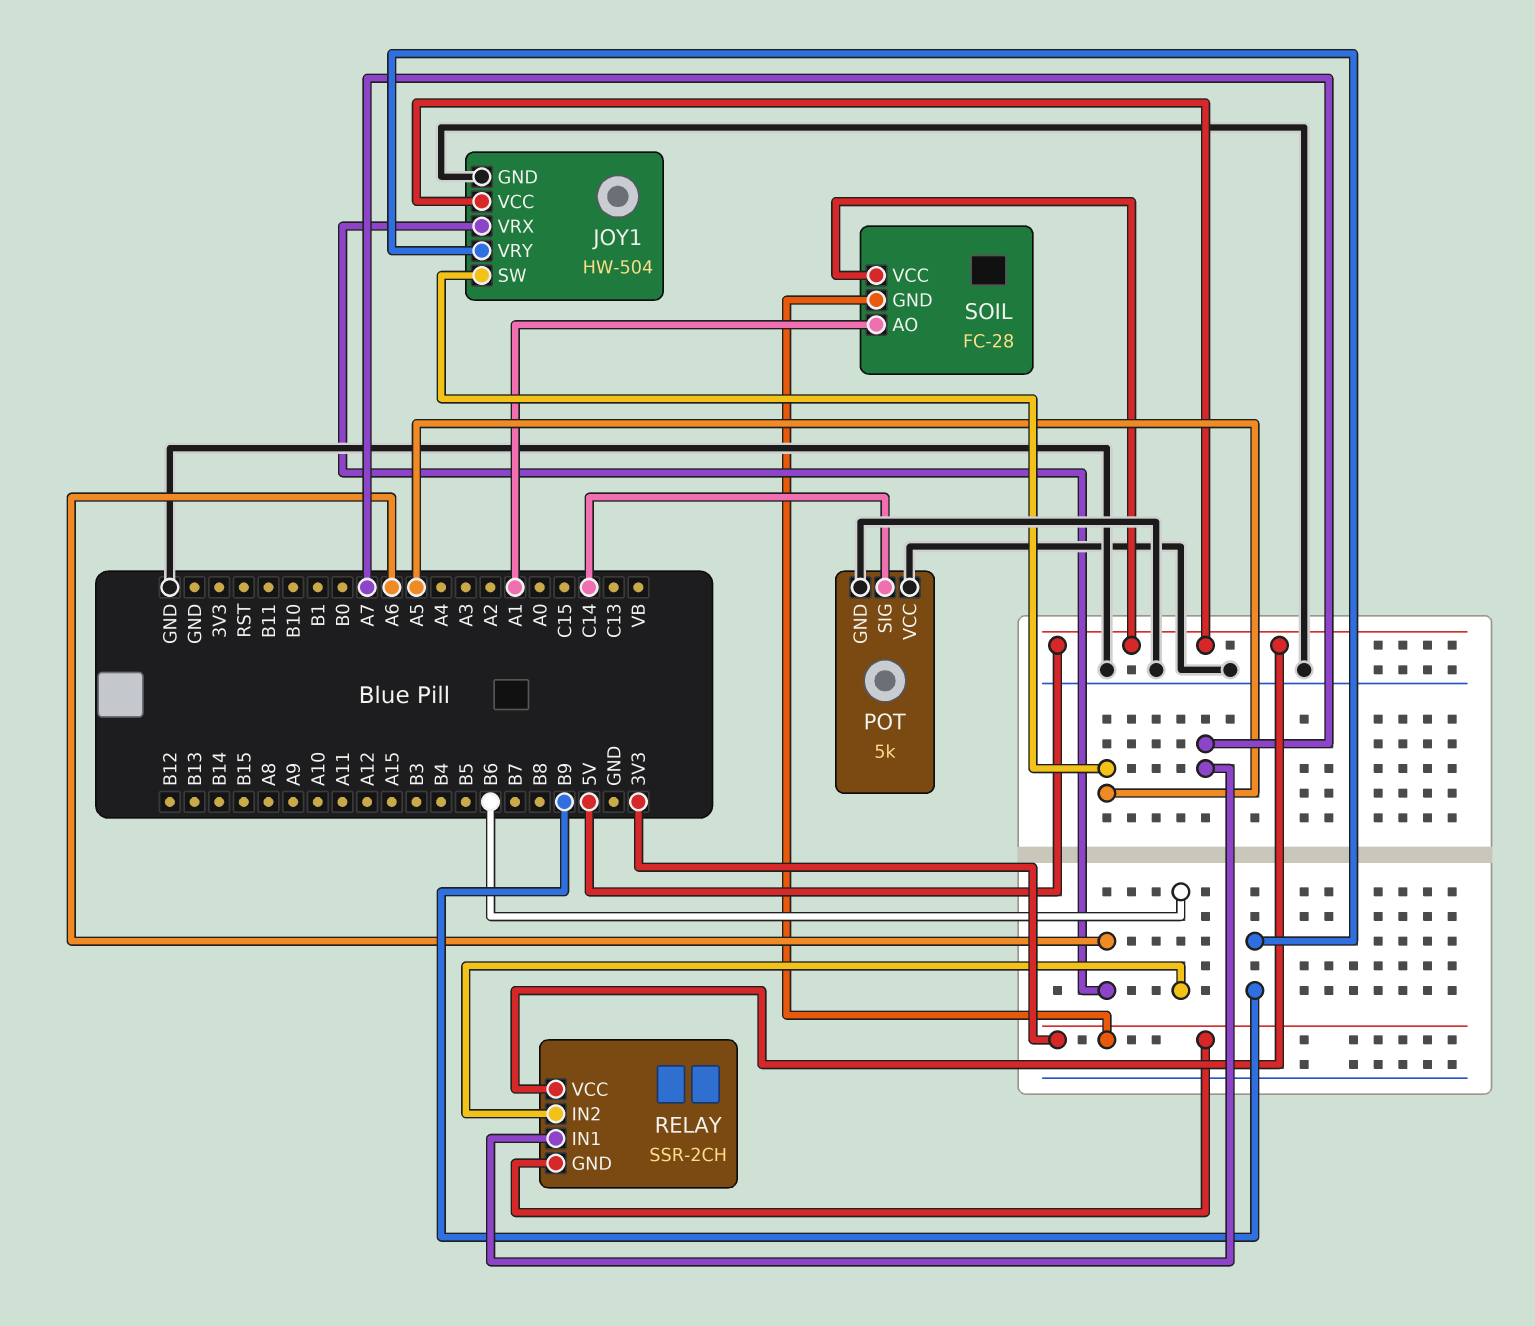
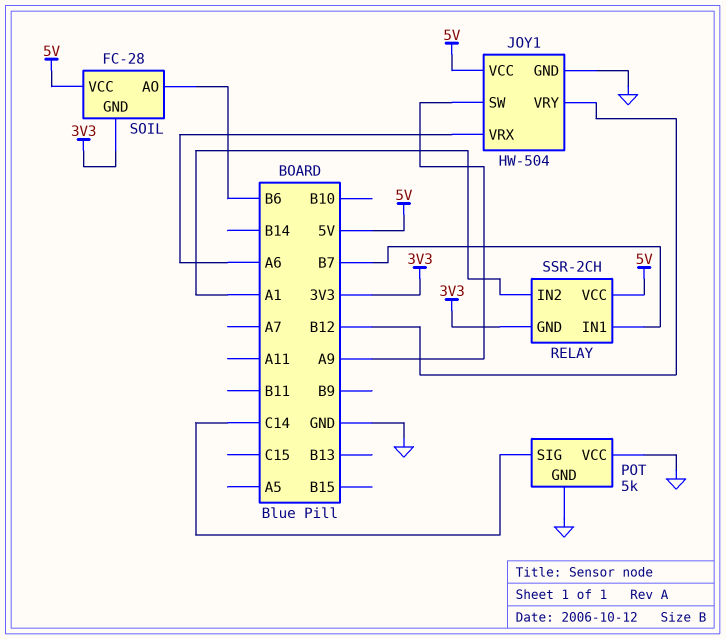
JOY1 pin SW: A5 -> A9
JOY1 pin VRY: B9 -> B12
RELAY pin IN1: A7 -> B7
RELAY pin IN2: B6 -> A1
SOIL pin AO: A1 -> B6

